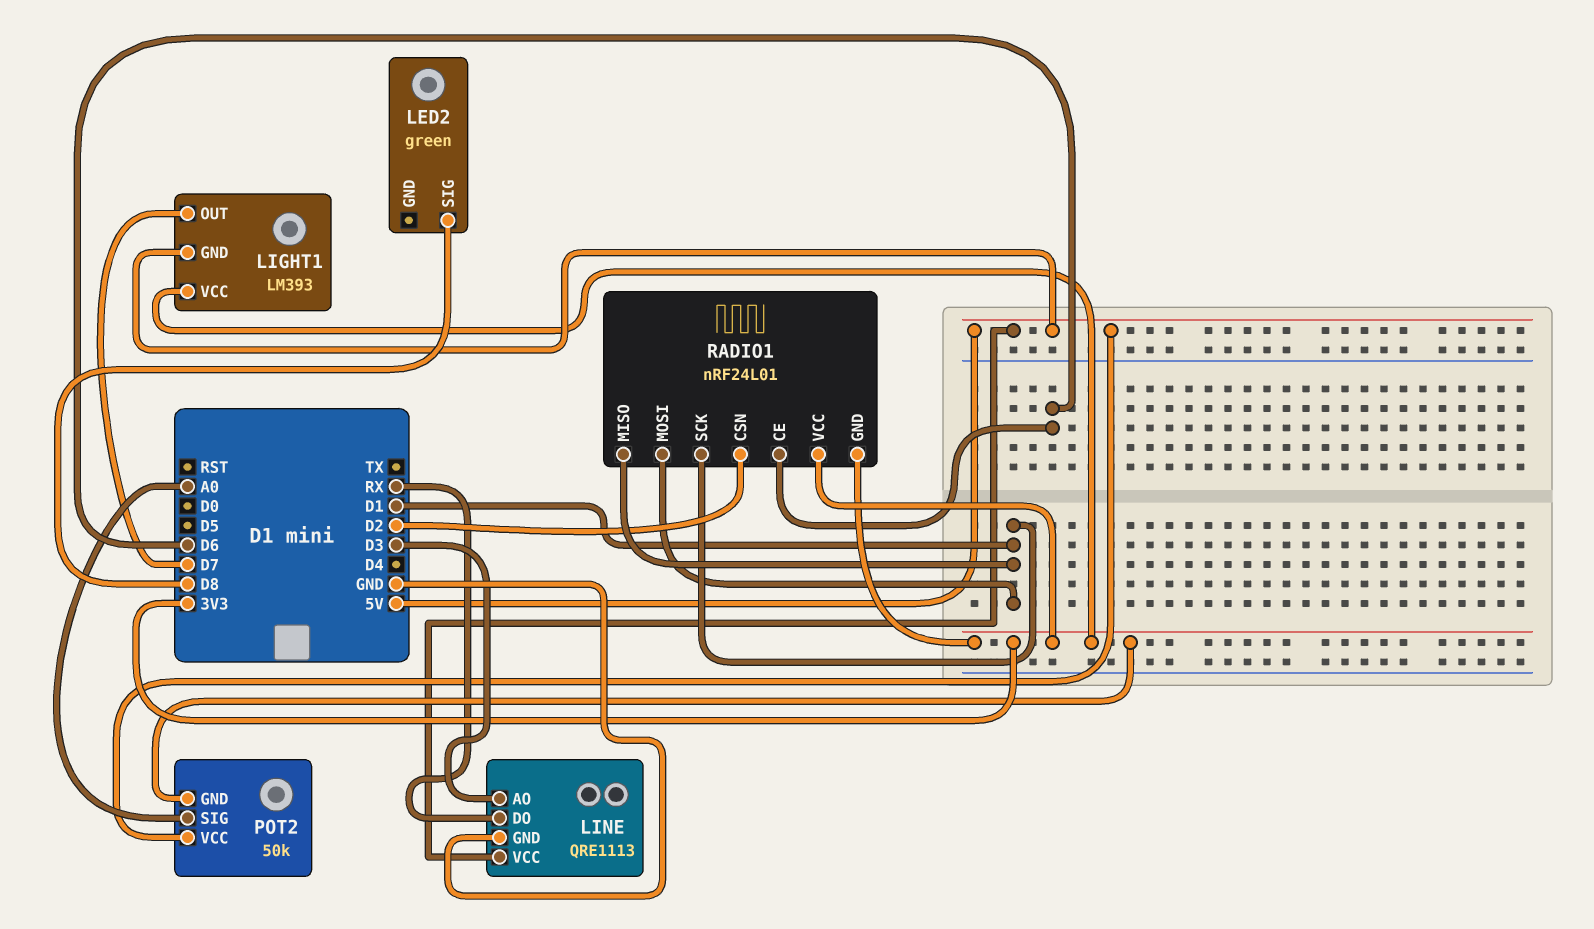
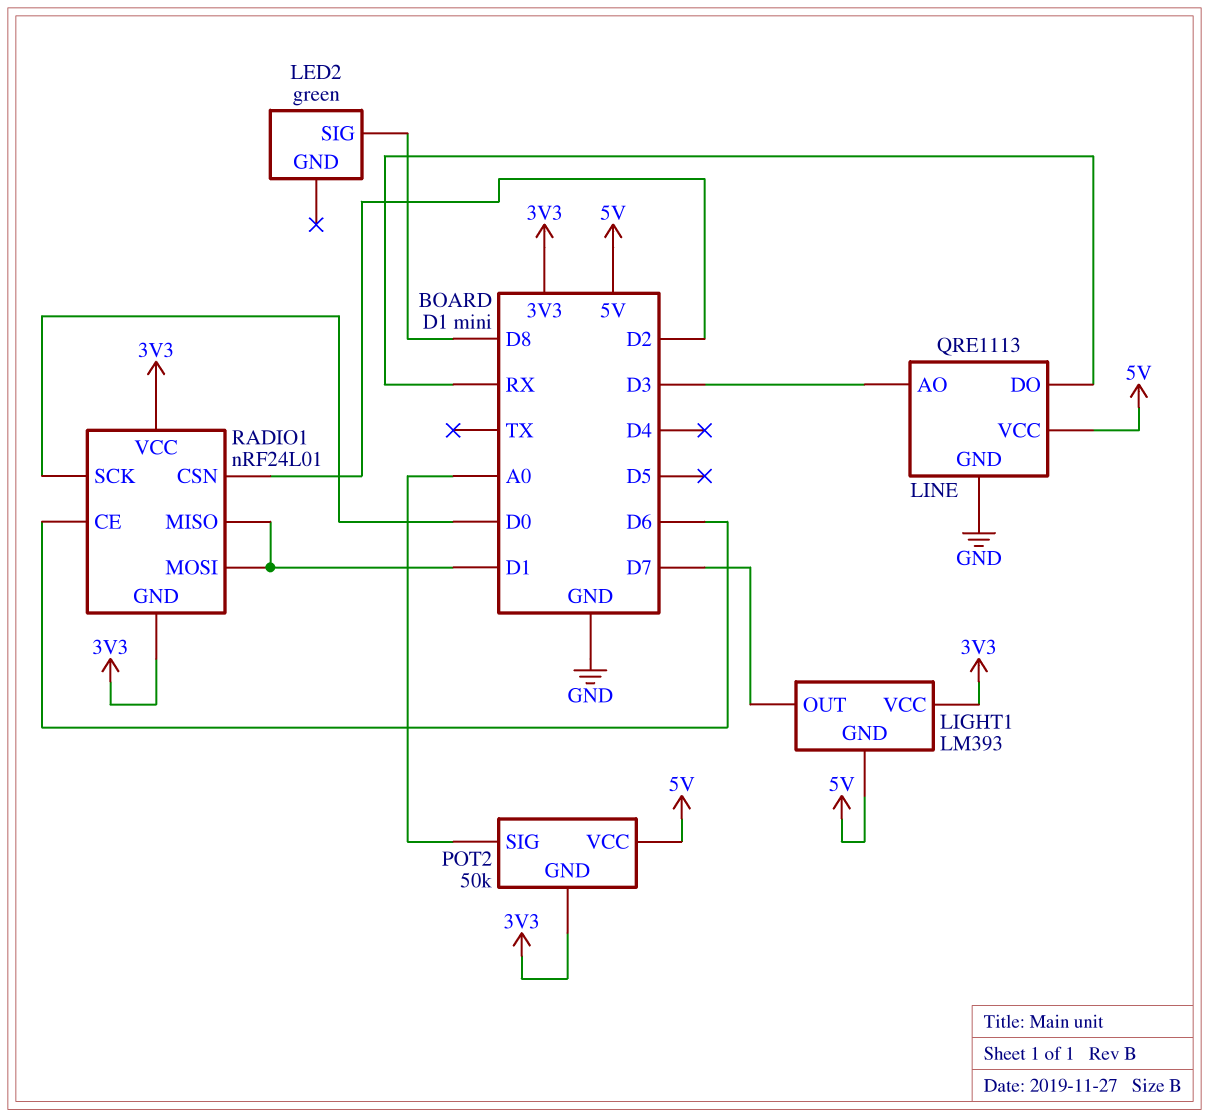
RADIO1 pin SCK: D1 -> D0

